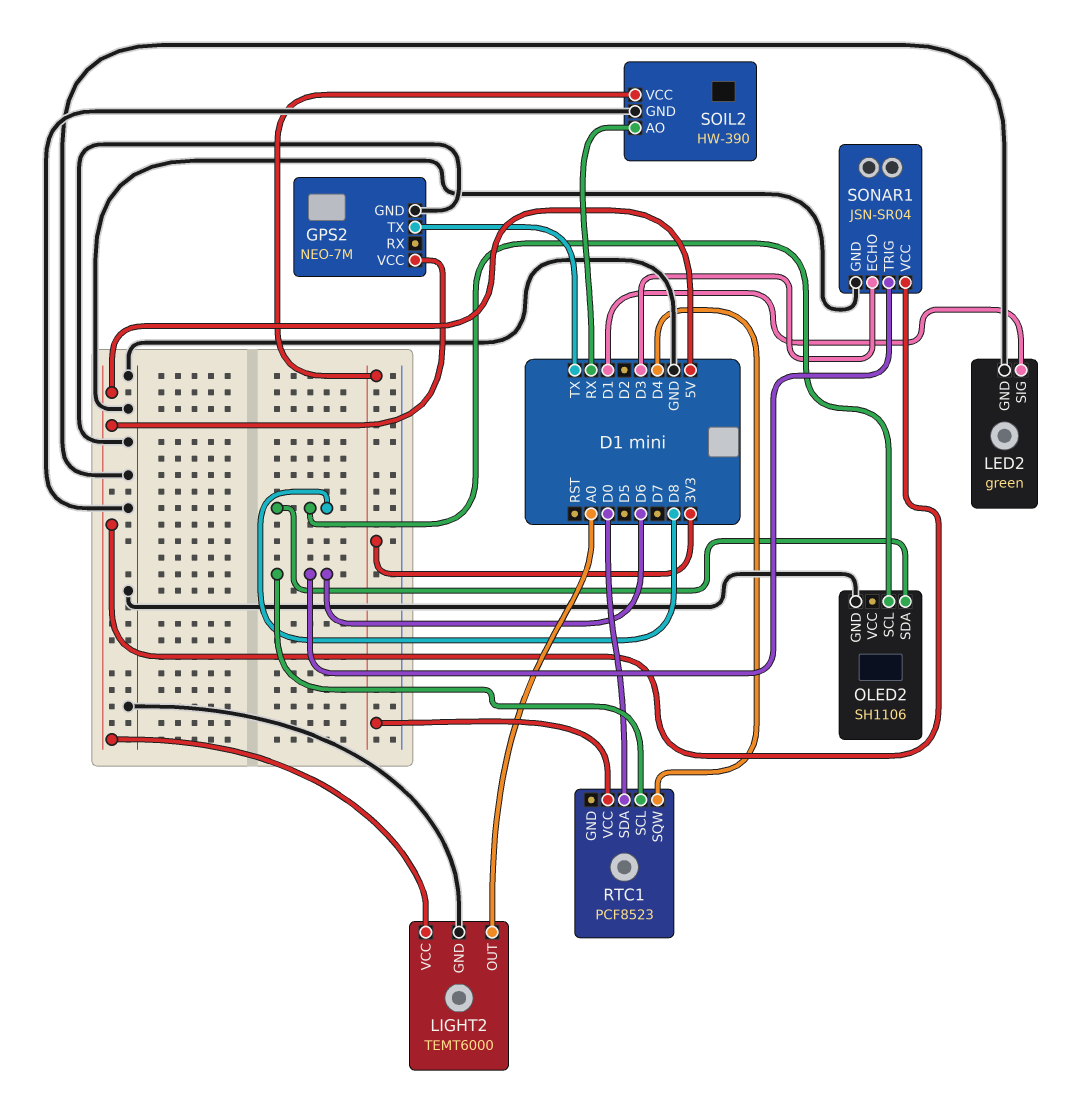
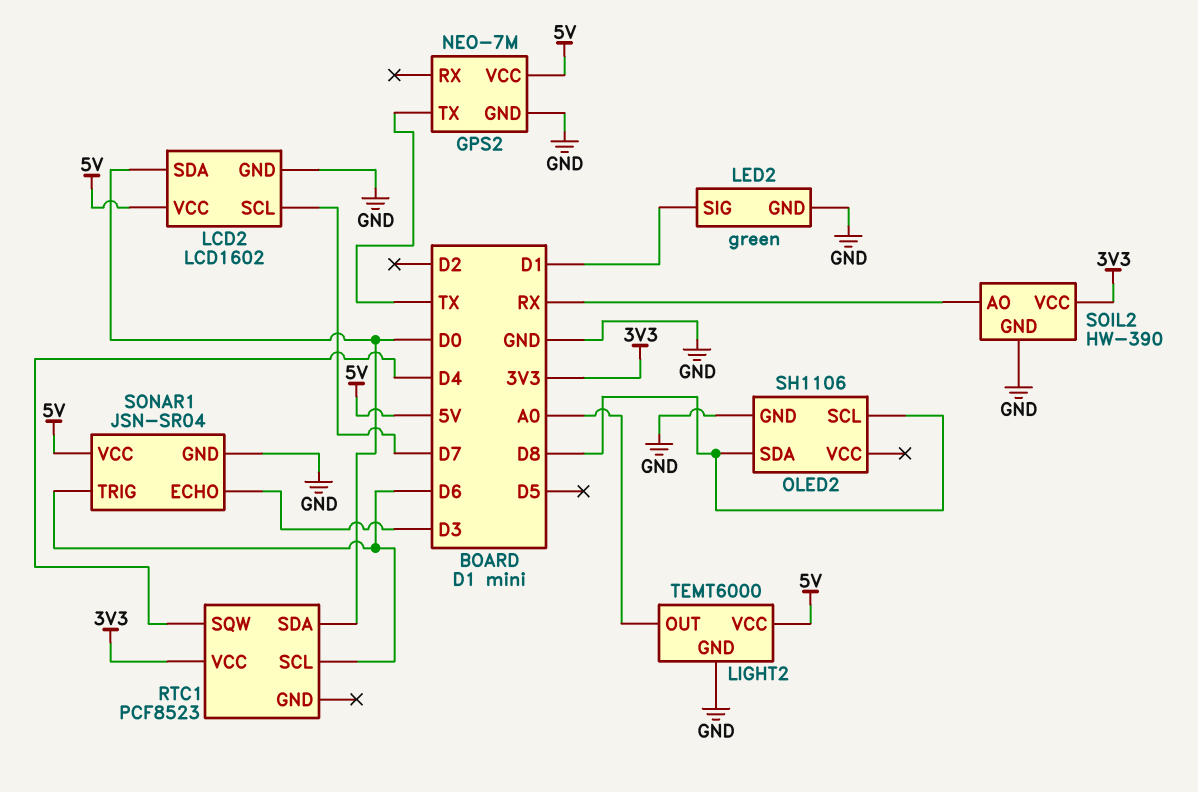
LCD2: none -> LCD1602
LCD2 pin GND: none -> GND
LCD2 pin SCL: none -> D7
LCD2 pin SDA: none -> D0
LCD2 pin VCC: none -> 5V

